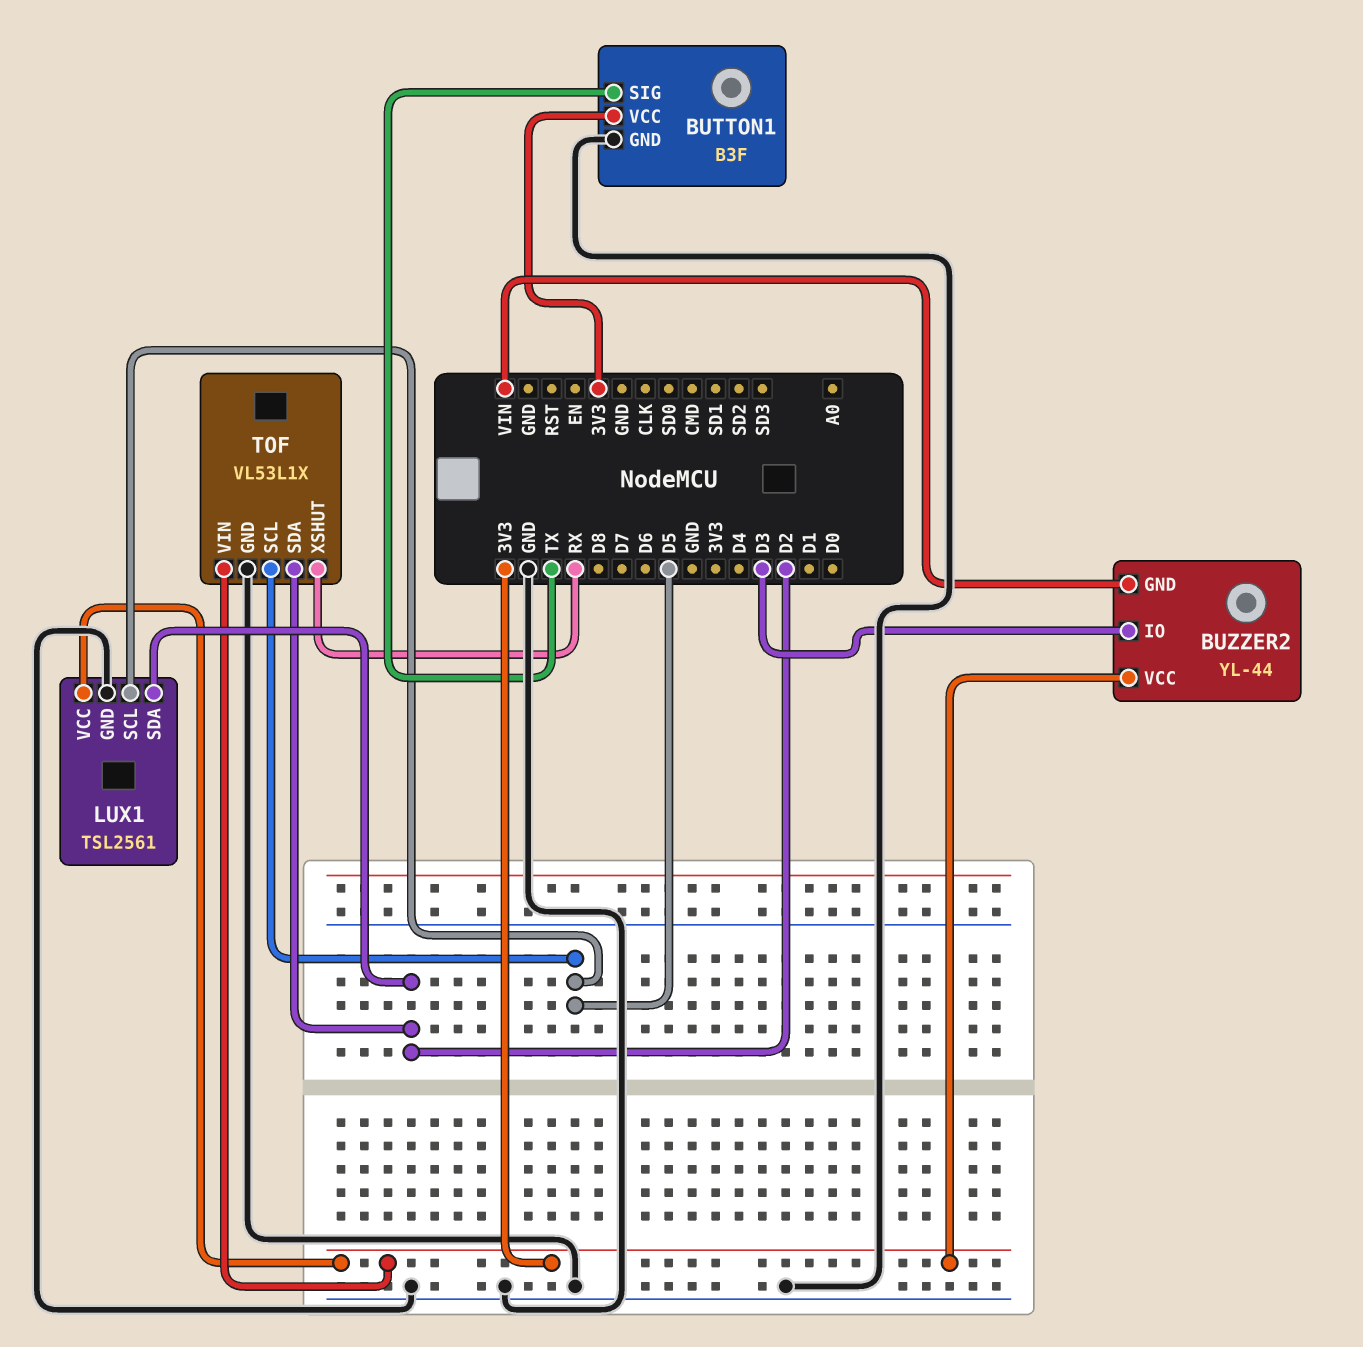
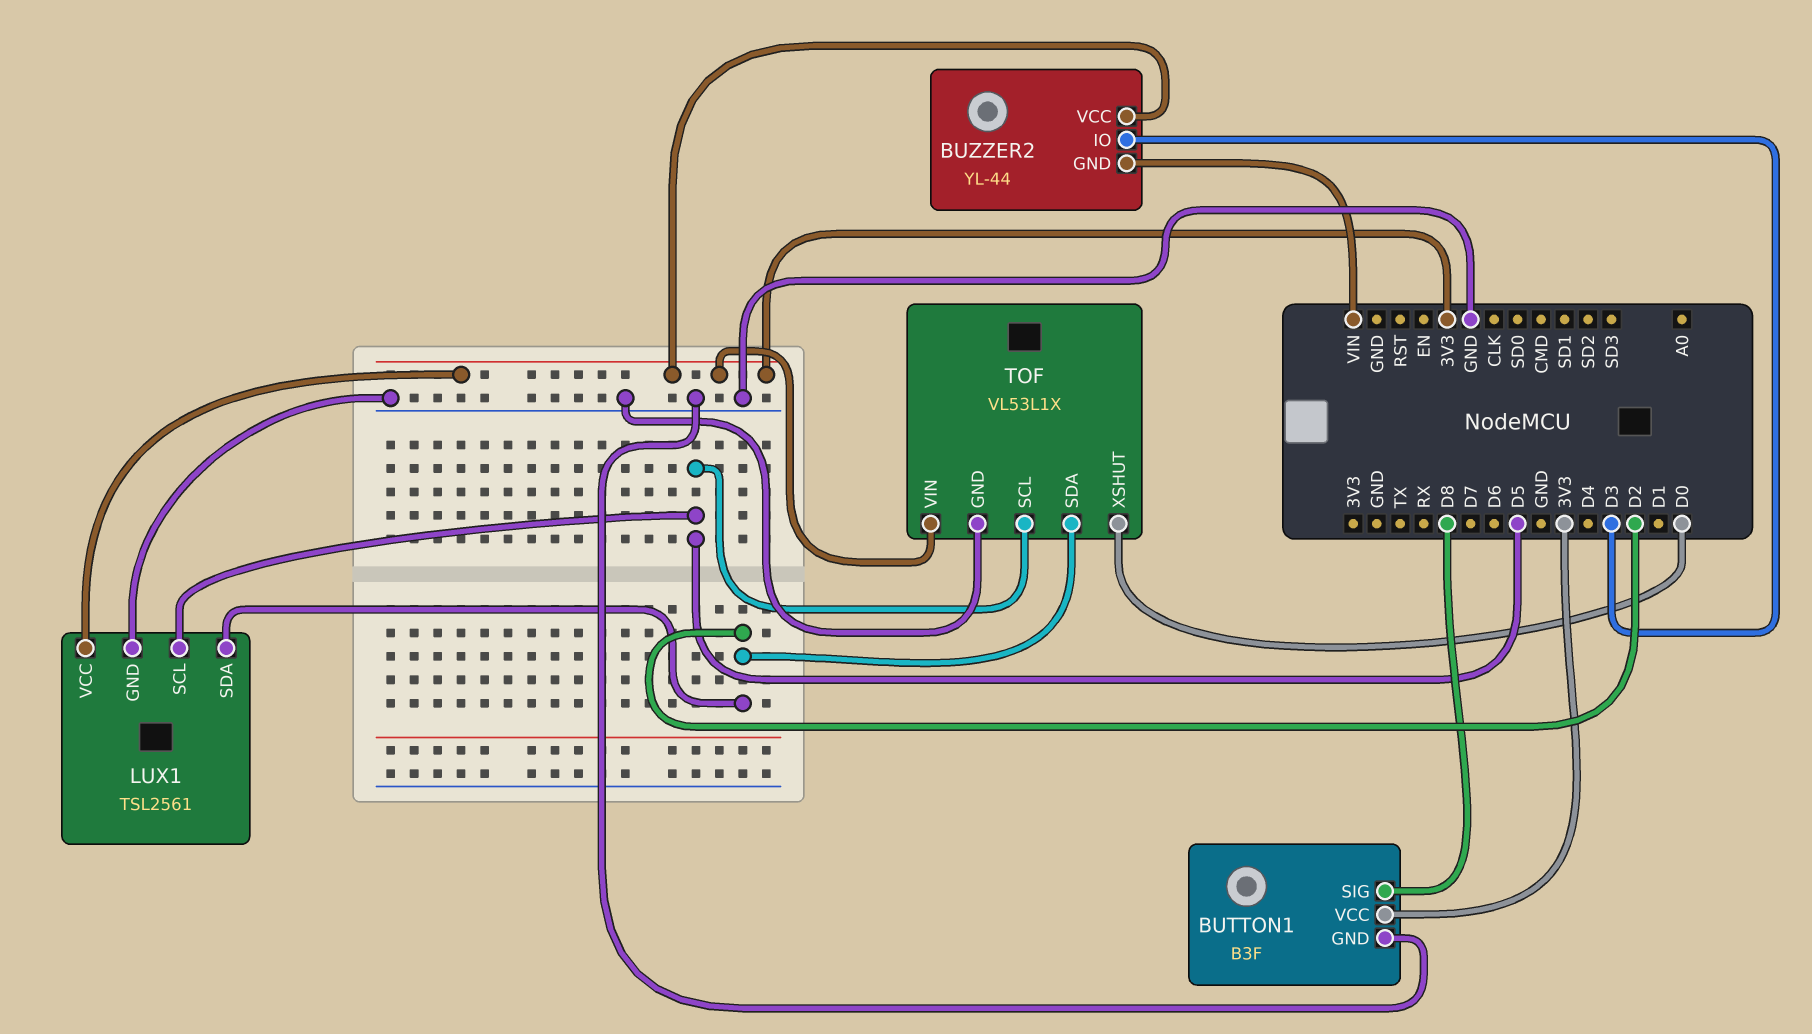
BUTTON1 pin SIG: TX -> D8
TOF pin XSHUT: RX -> D0

